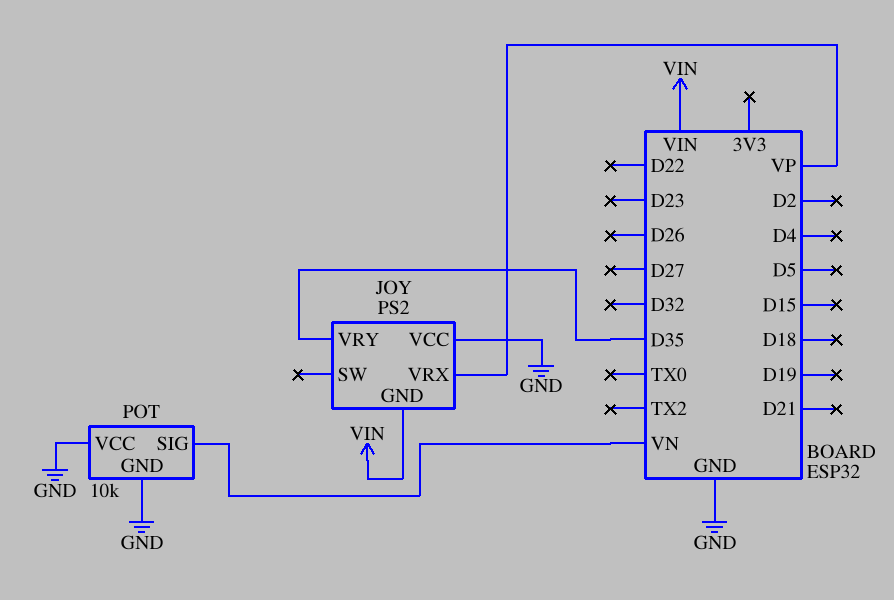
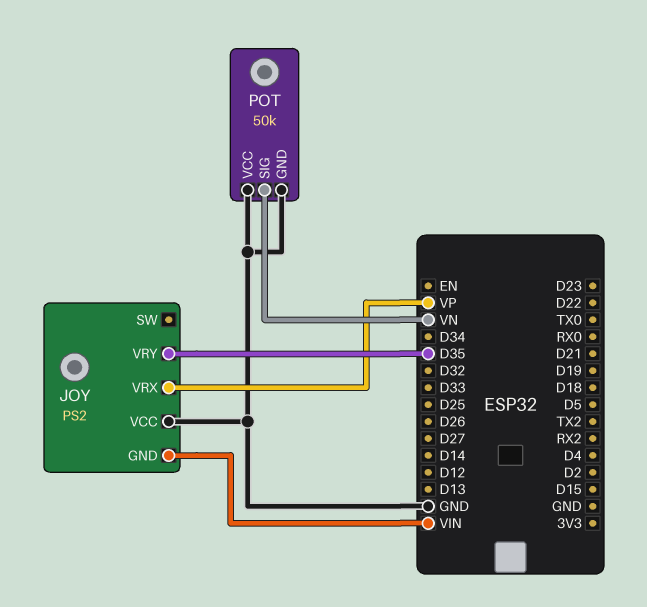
POT: 10k -> 50k

